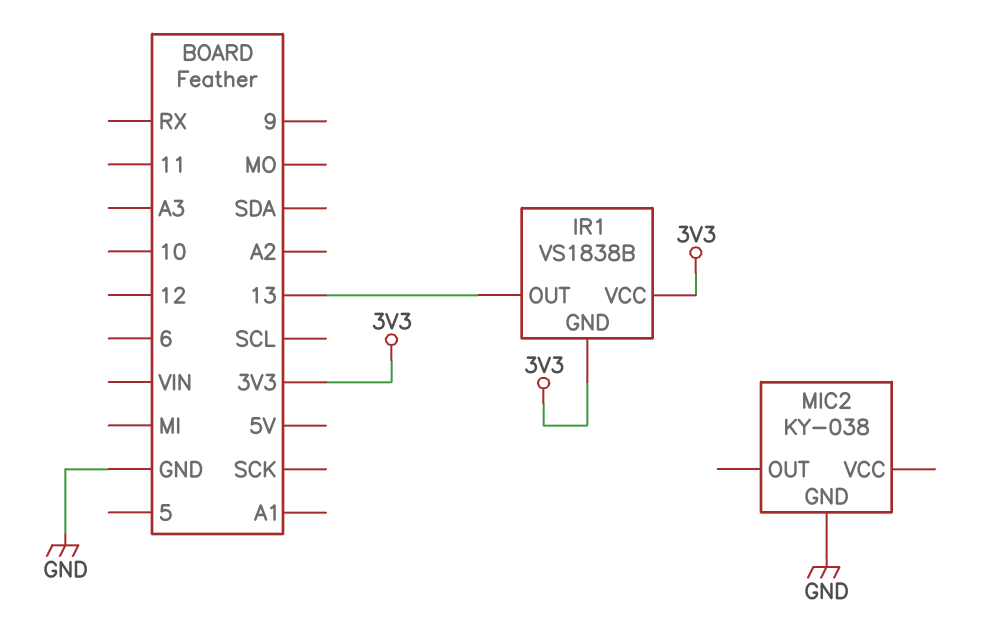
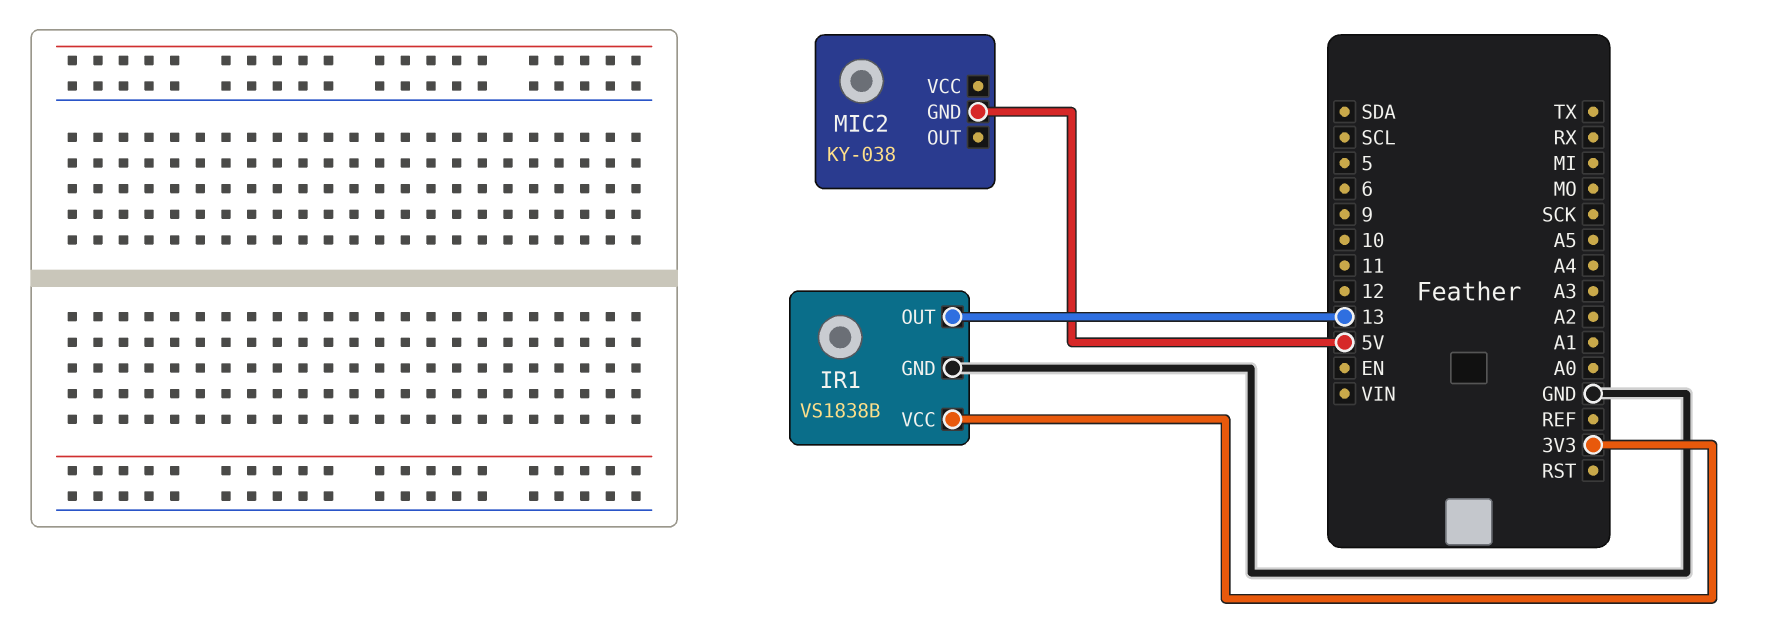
IR1 pin GND: 3V3 -> GND
MIC2 pin GND: GND -> 5V

